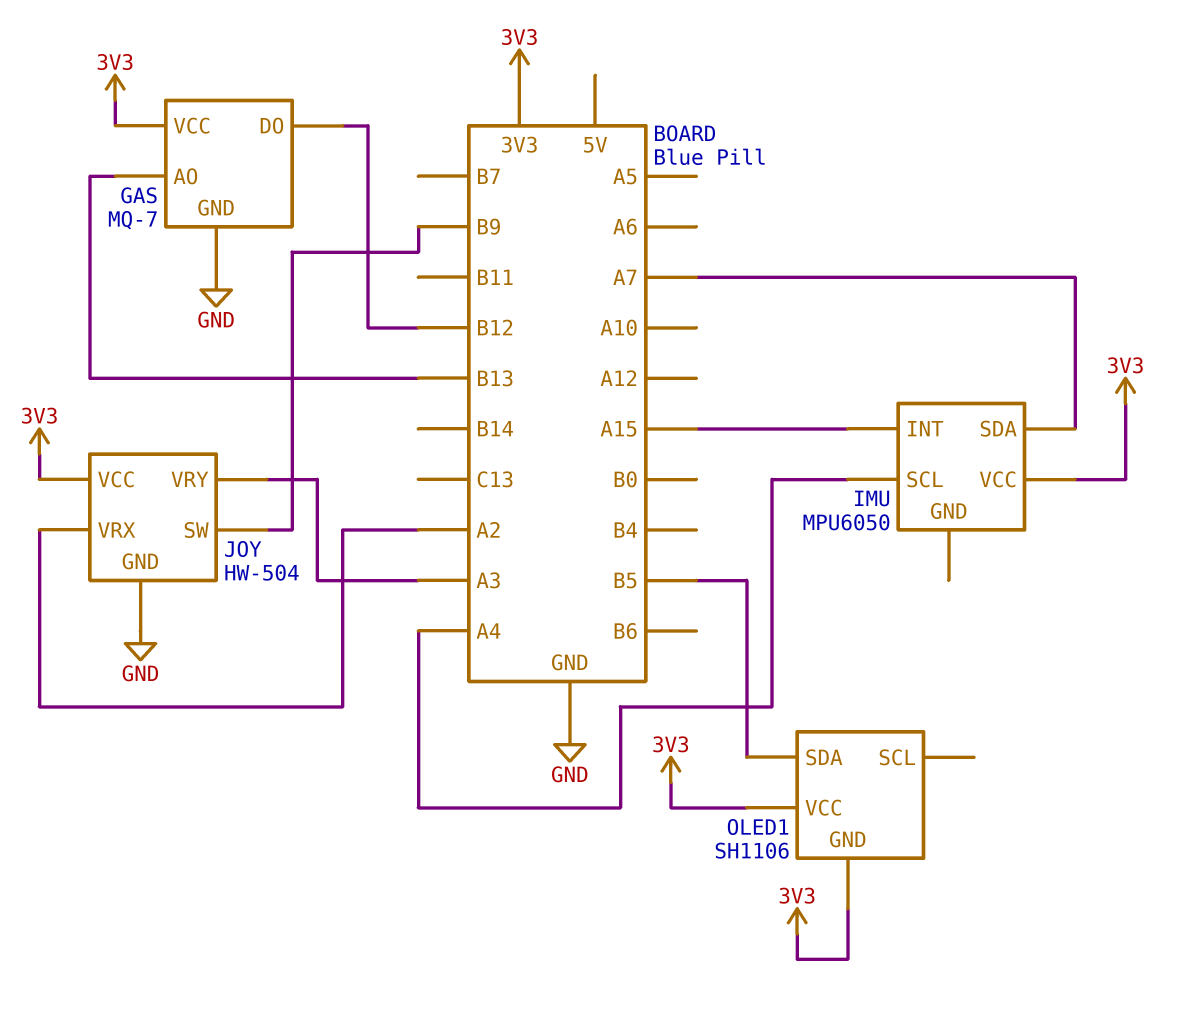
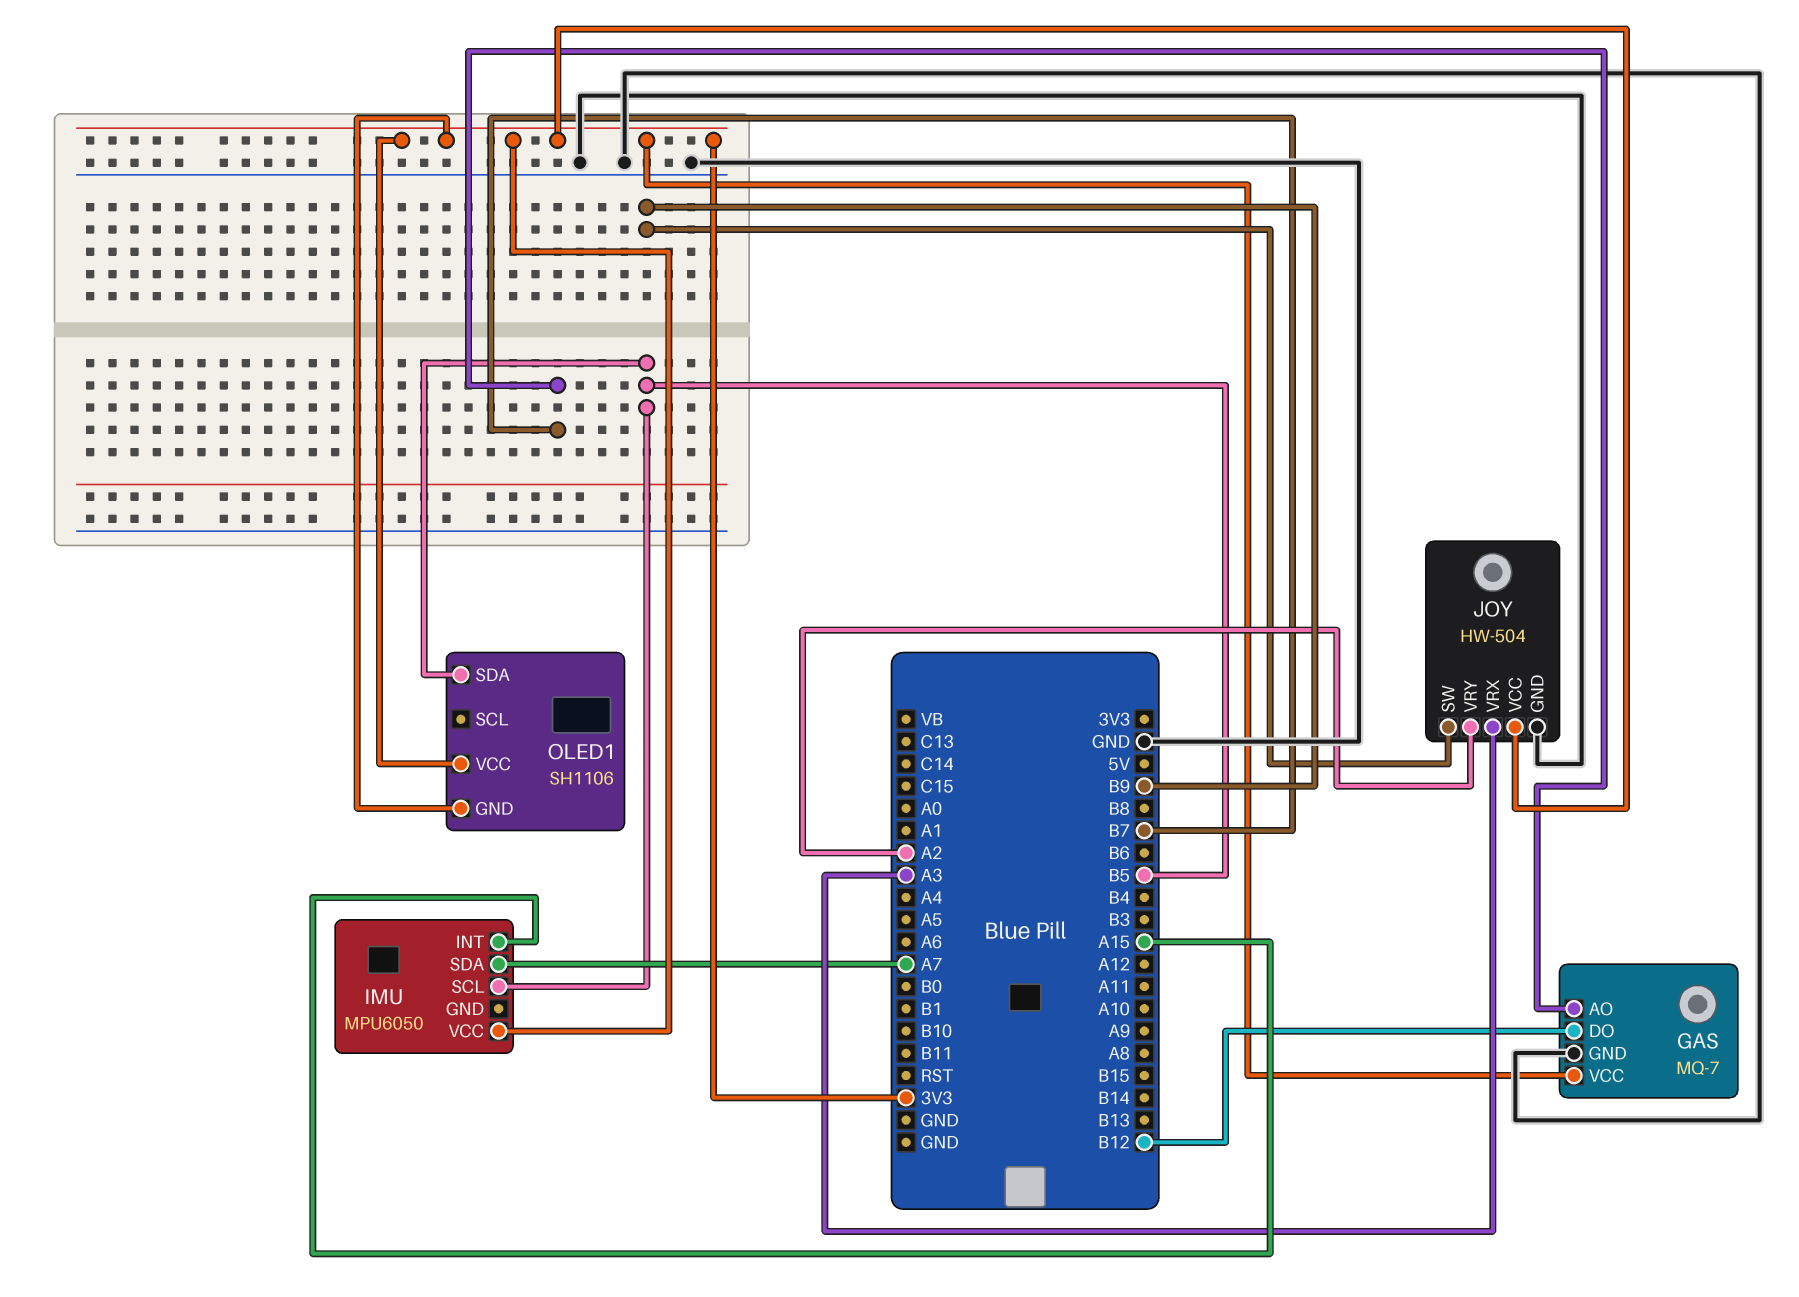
GAS pin AO: B13 -> B7
IMU pin SCL: A4 -> B5
JOY pin VRX: A2 -> A3
JOY pin VRY: A3 -> A2

